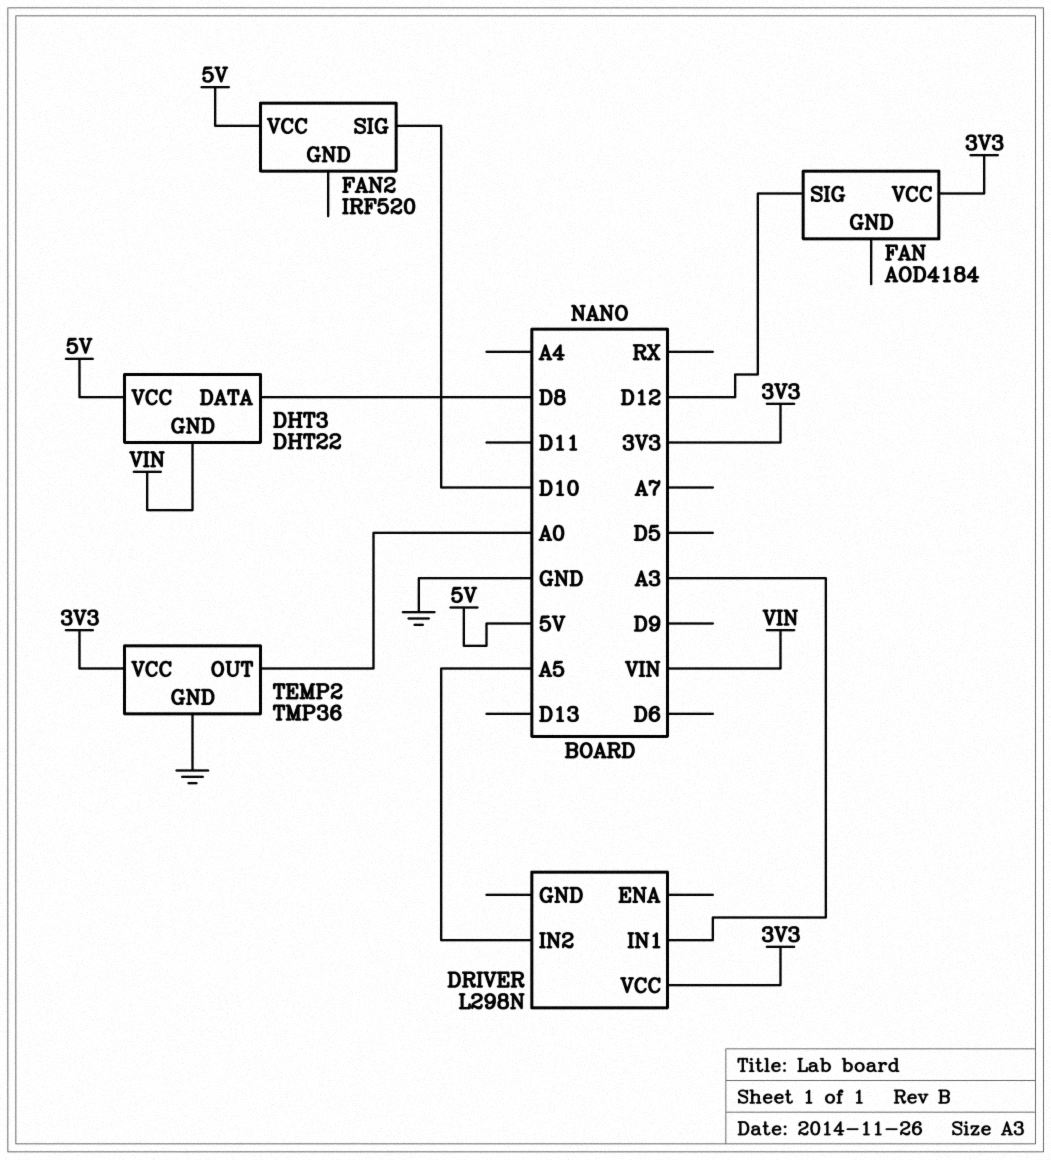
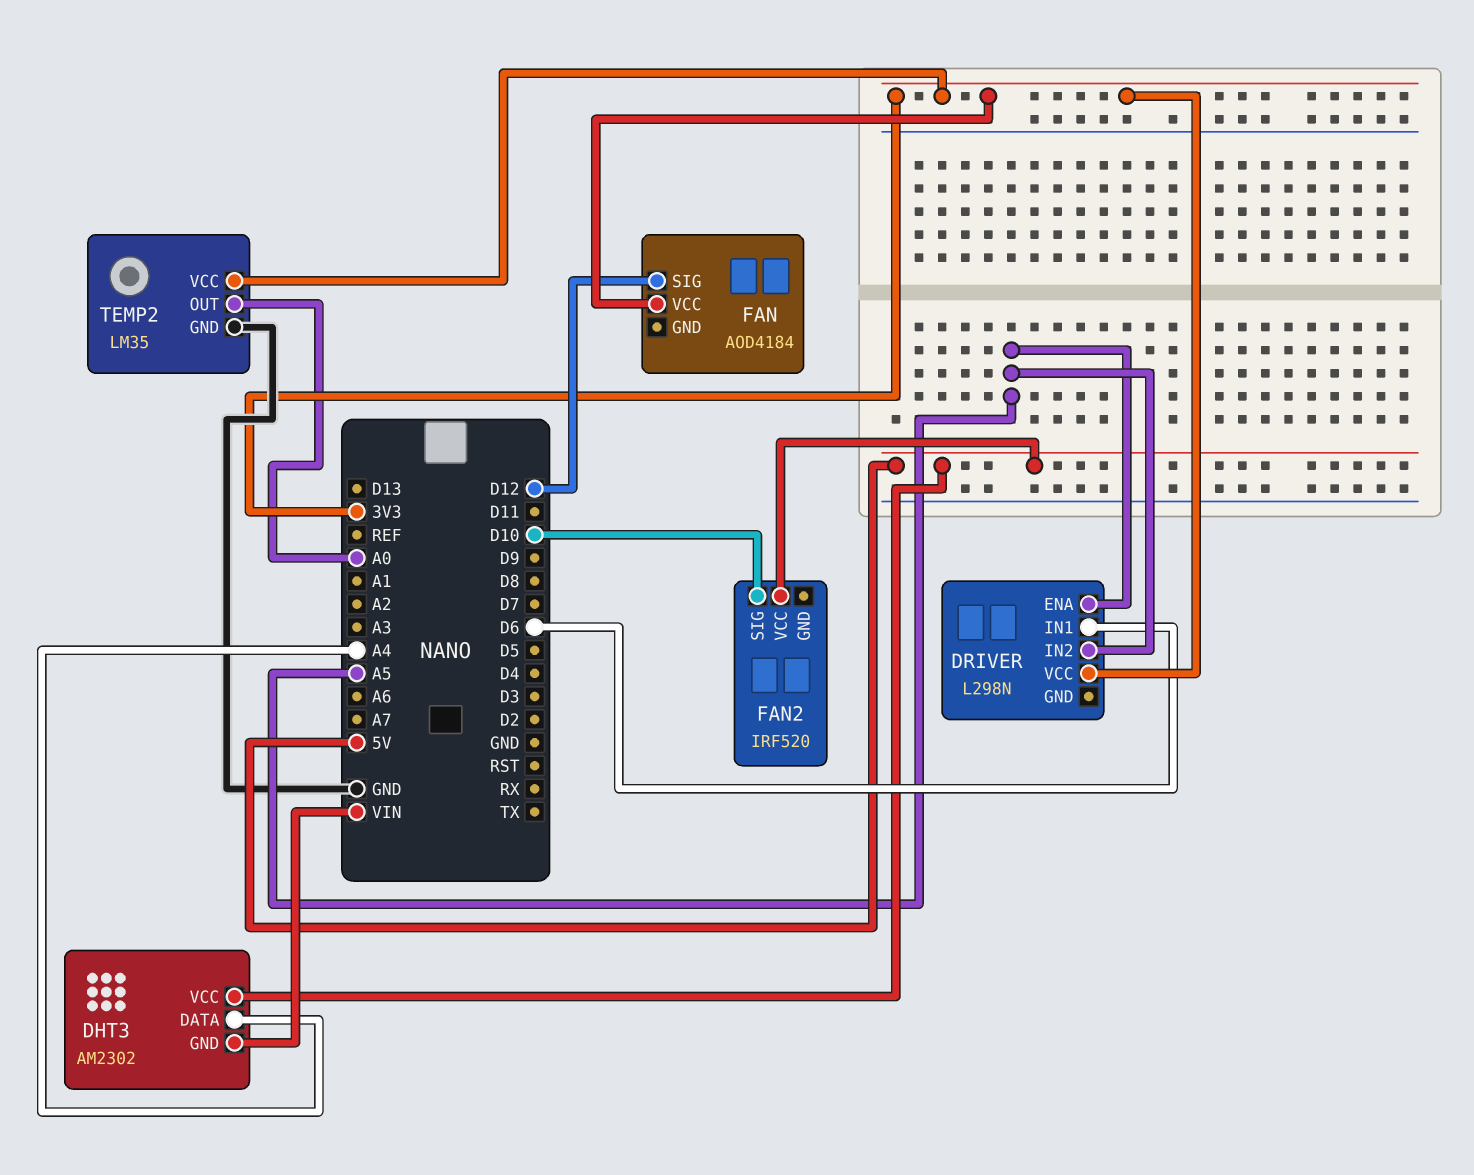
DHT3: DHT22 -> AM2302
DHT3 pin DATA: D8 -> A4
DRIVER pin ENA: none -> A5
DRIVER pin IN1: A3 -> D6
TEMP2: TMP36 -> LM35

